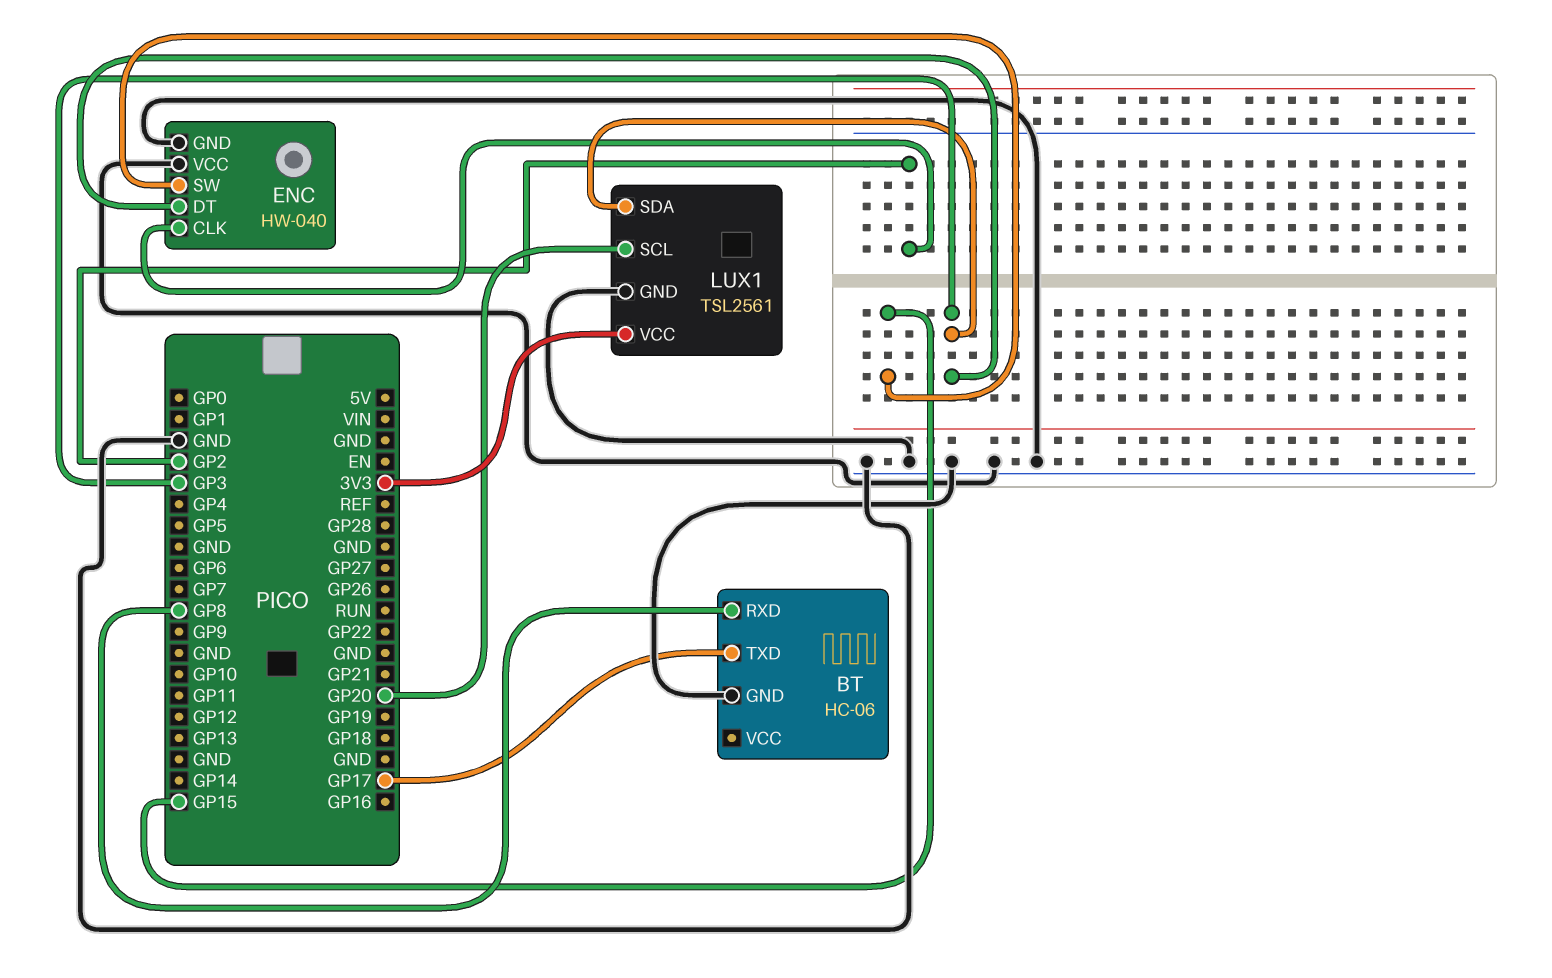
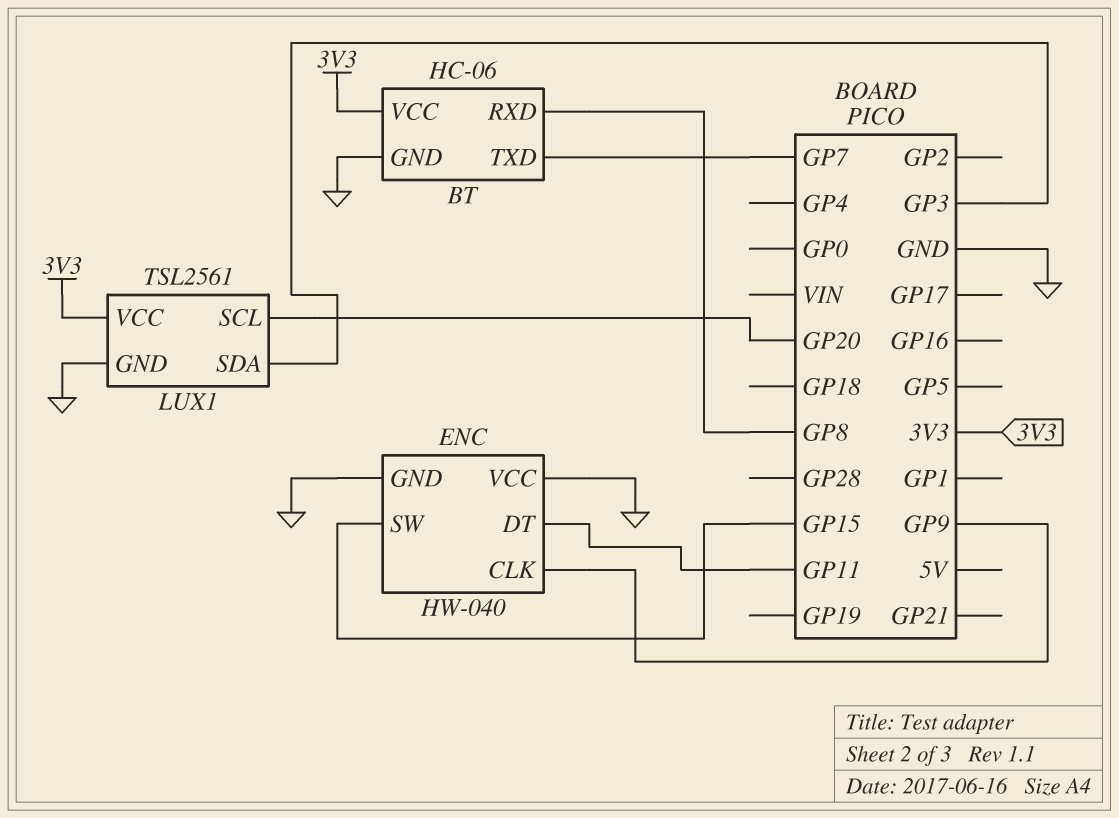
BT pin TXD: GP17 -> GP7
BT pin VCC: none -> 3V3
ENC pin CLK: GP2 -> GP9
ENC pin DT: GP3 -> GP11

